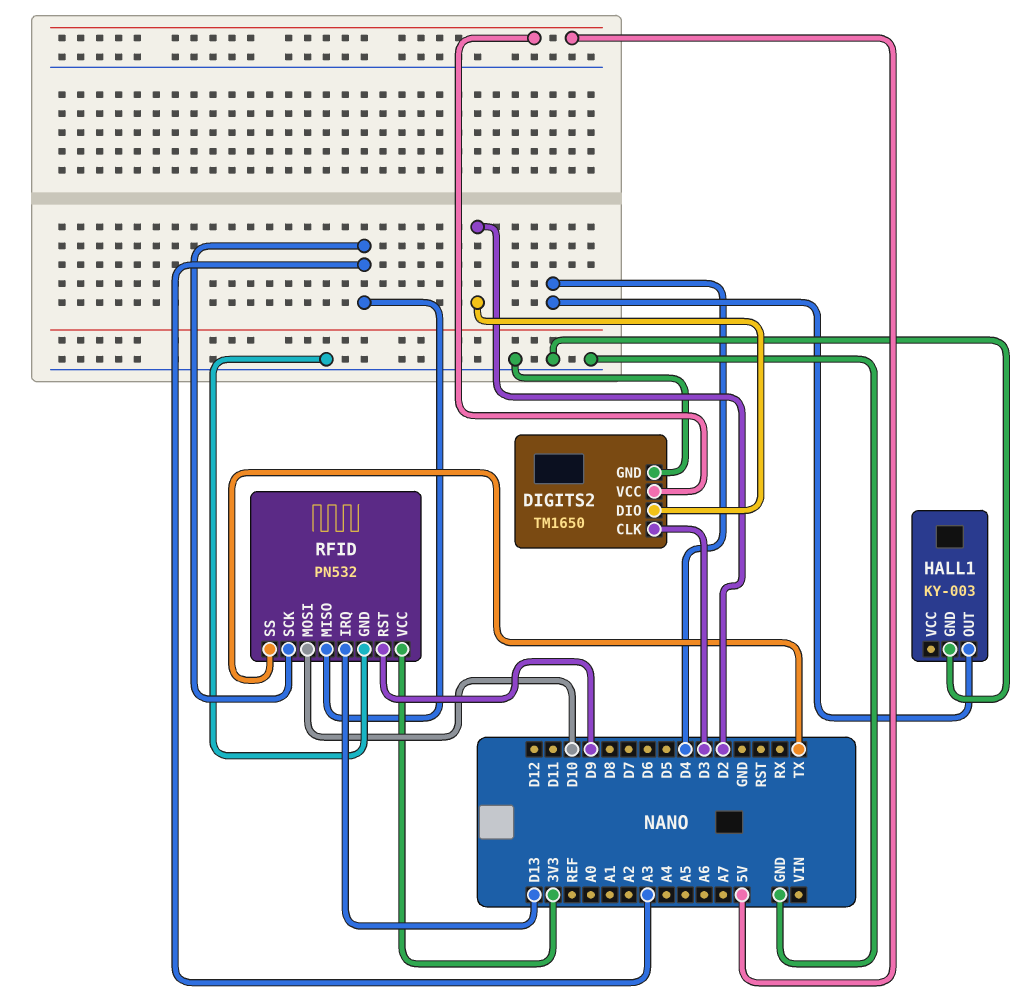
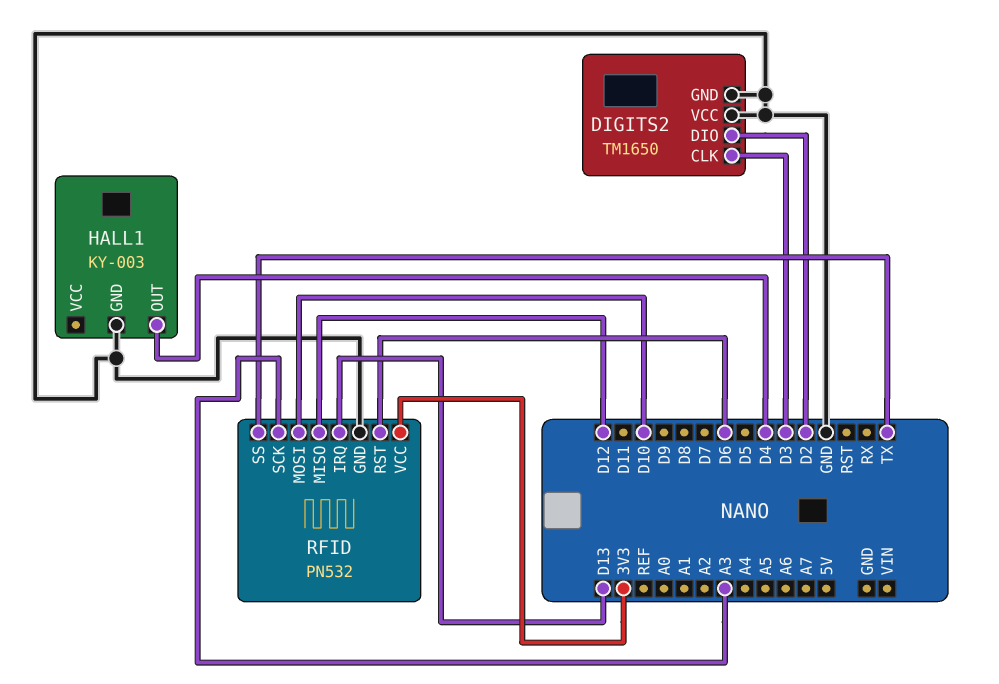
DIGITS2 pin VCC: 5V -> GND
RFID pin MISO: A3 -> D12
RFID pin RST: D9 -> D6

